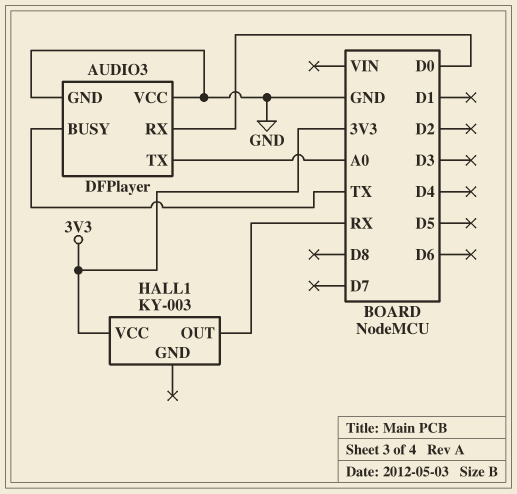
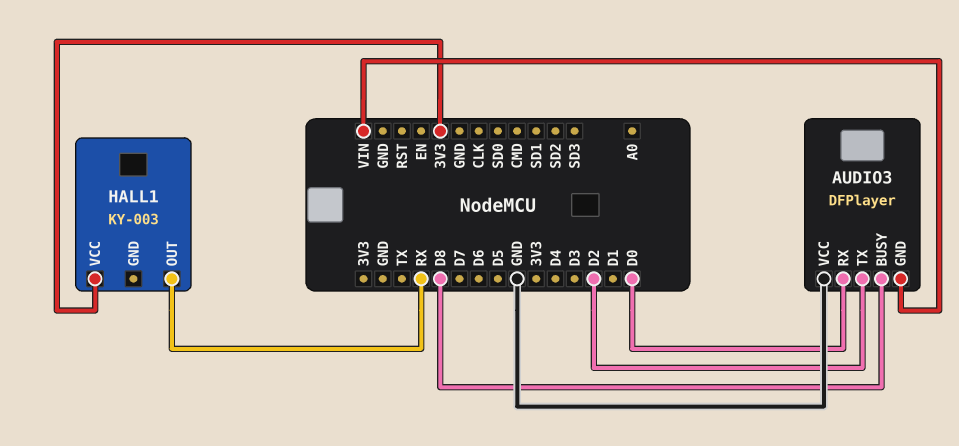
AUDIO3 pin BUSY: TX -> D8
AUDIO3 pin GND: GND -> VIN
AUDIO3 pin TX: A0 -> D2

